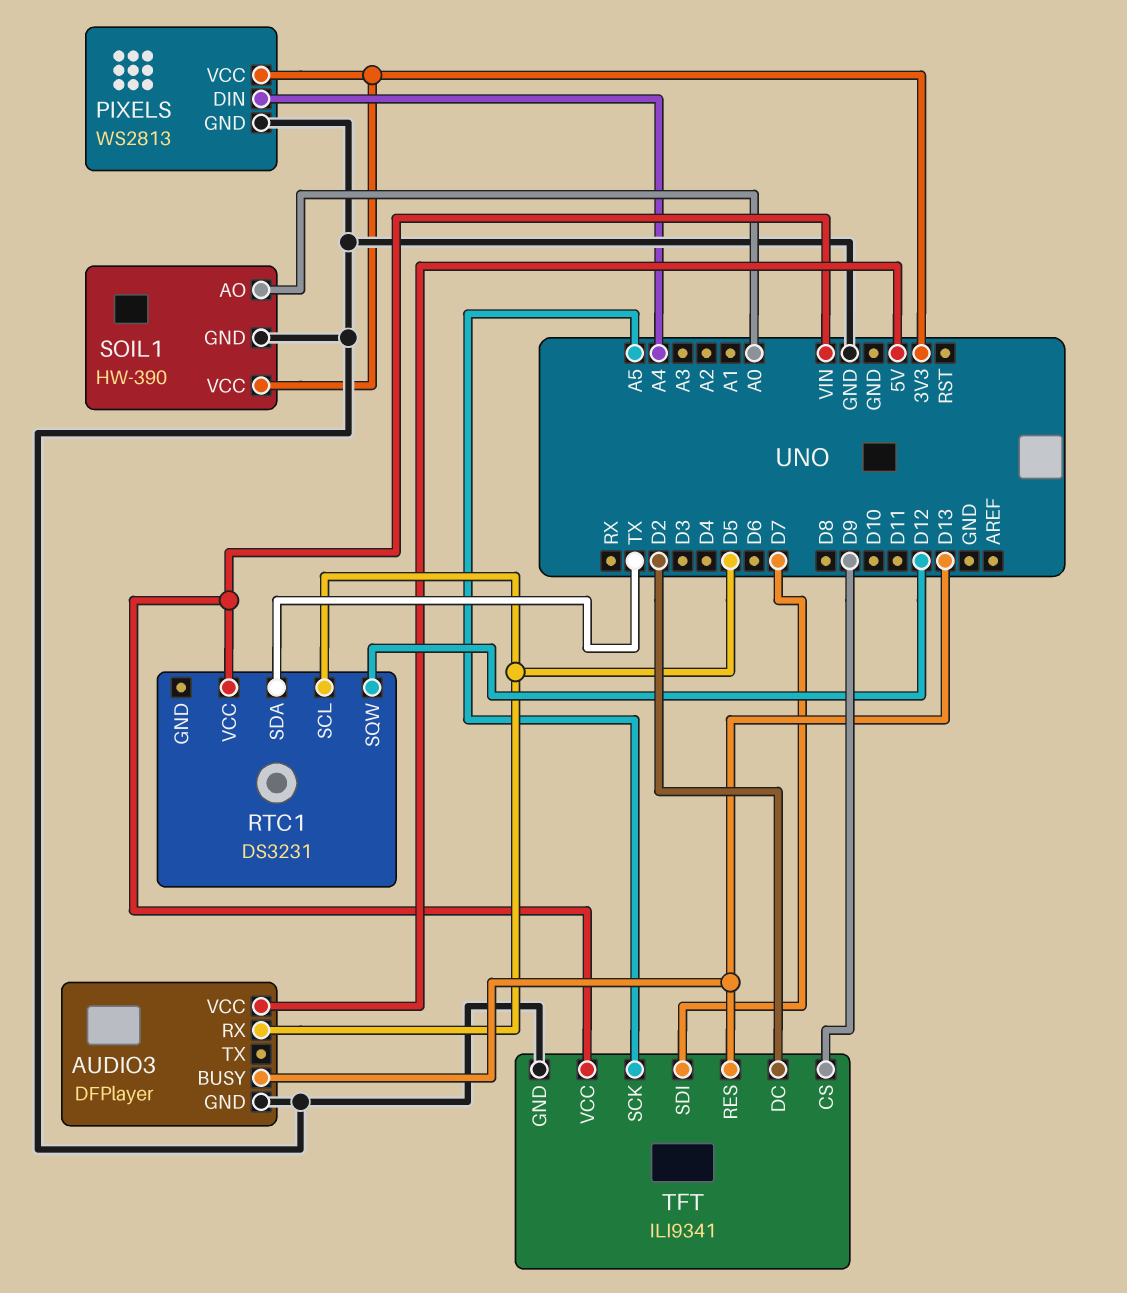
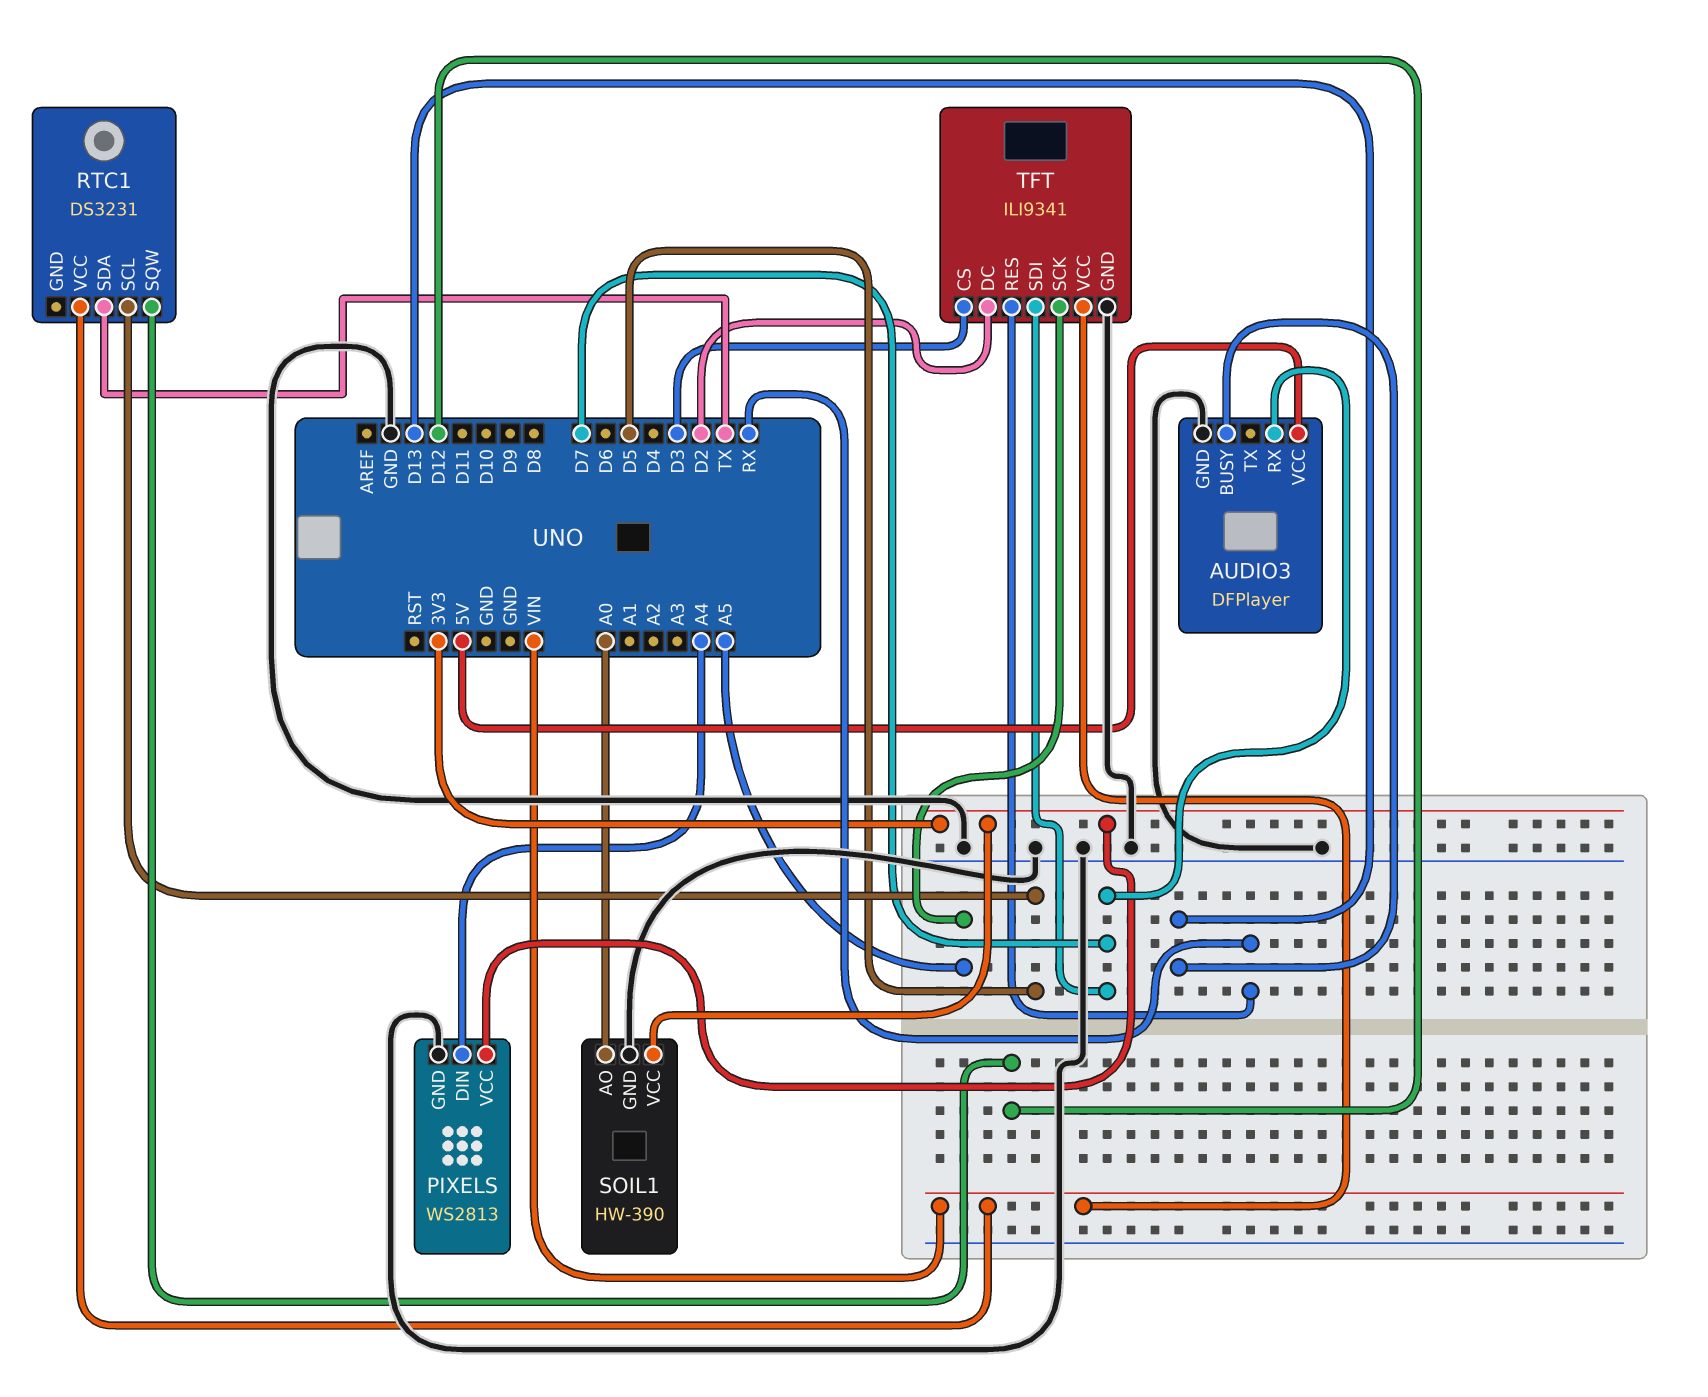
AUDIO3 pin RX: D5 -> D7
TFT pin CS: D9 -> D3
TFT pin RES: D13 -> RX

